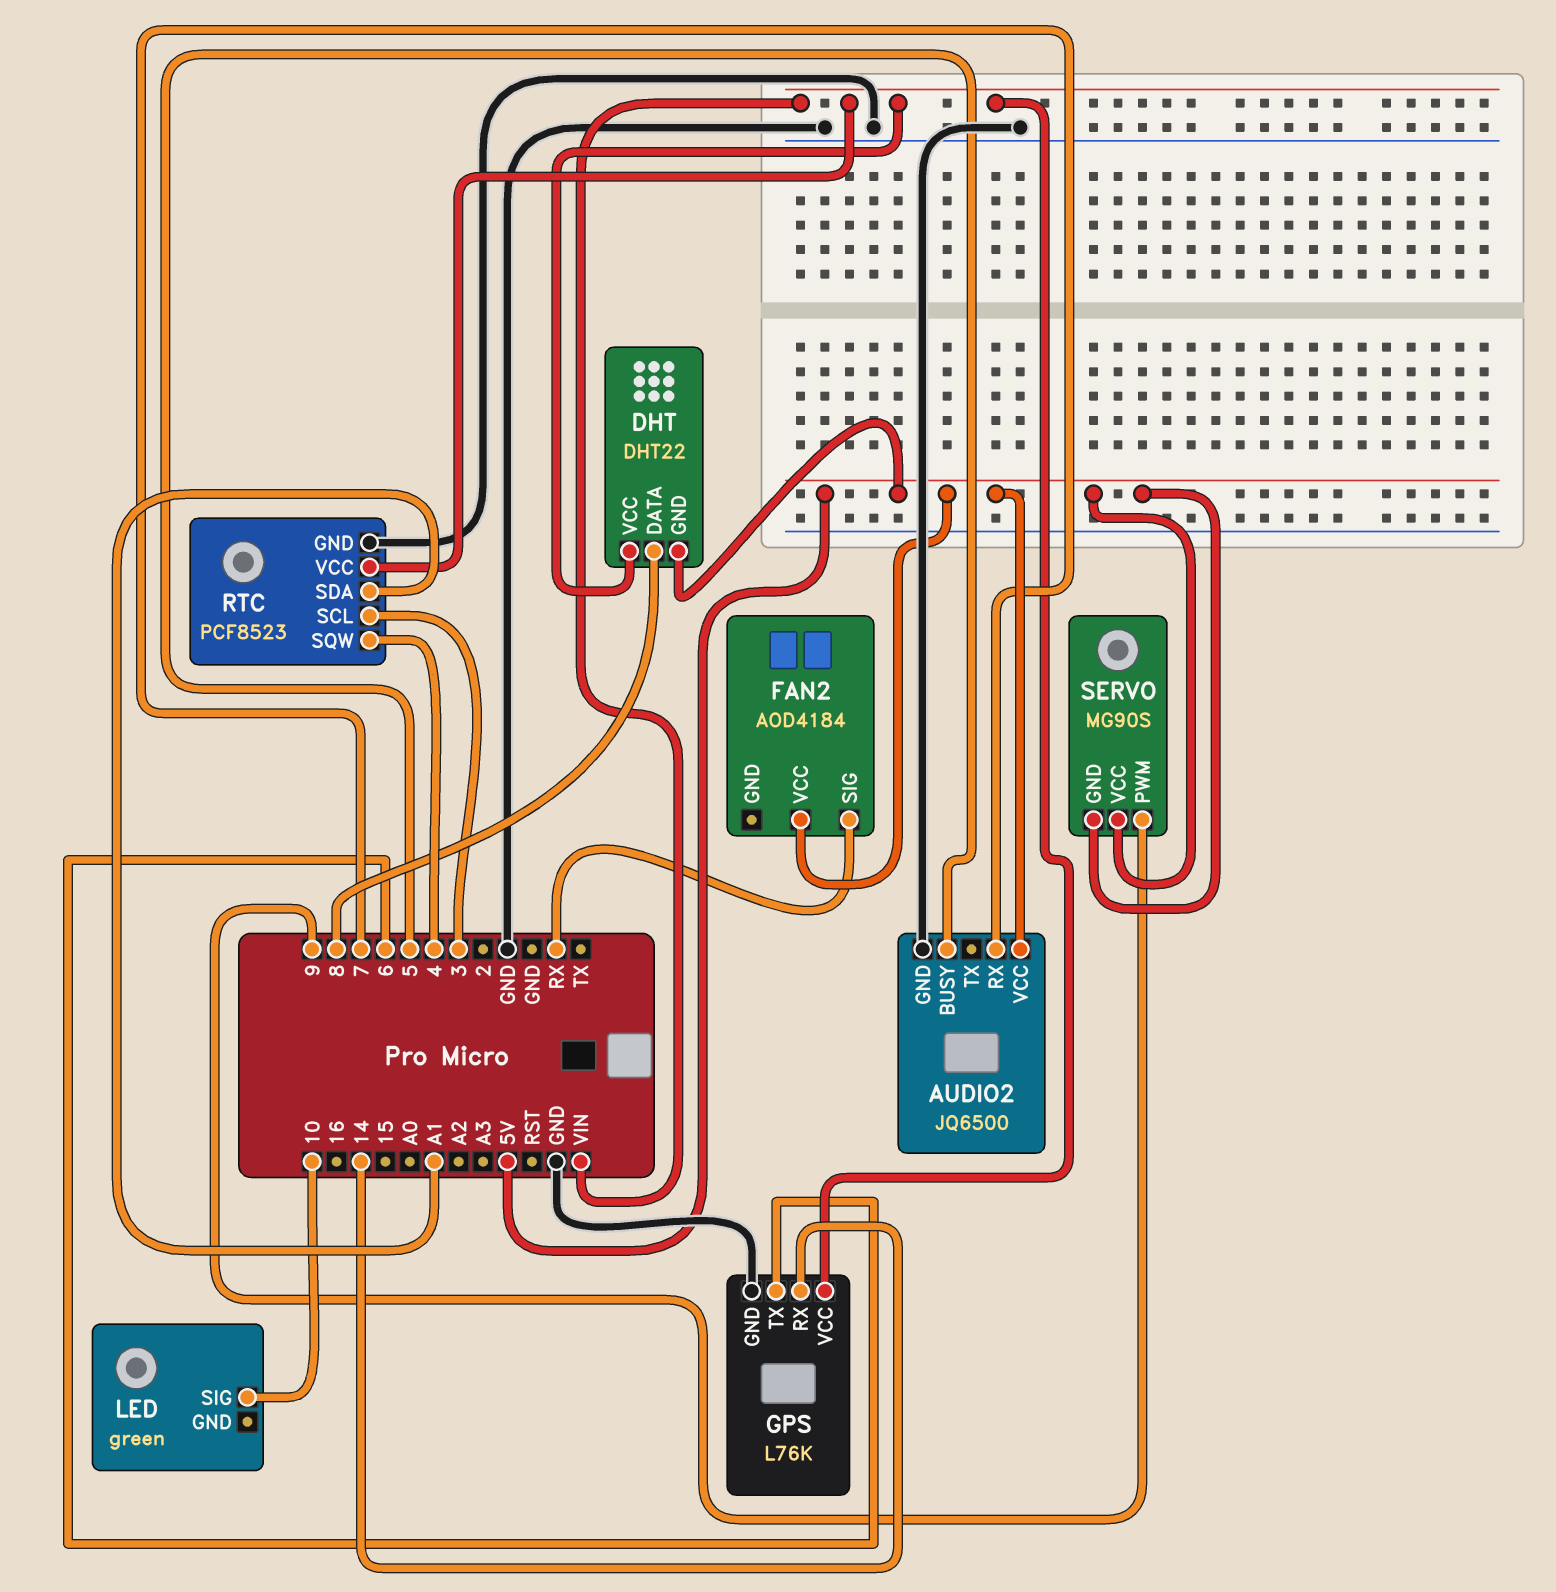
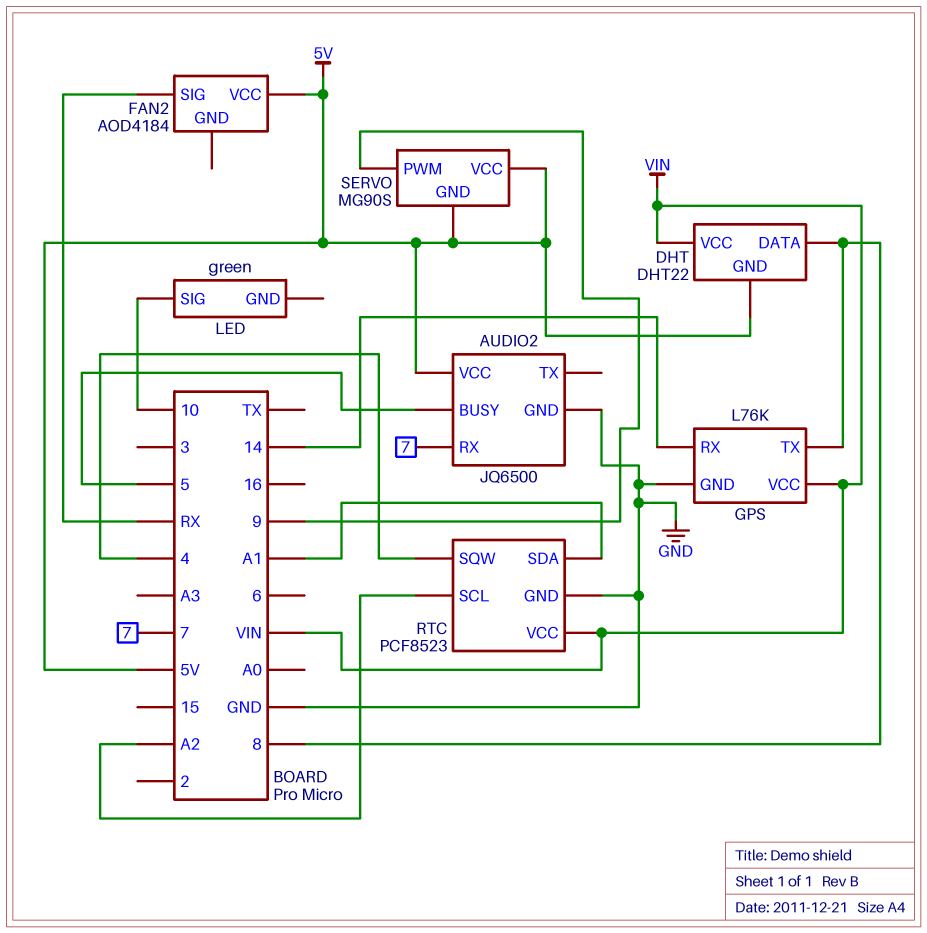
GPS pin TX: 6 -> 8
RTC pin SCL: 3 -> A2

